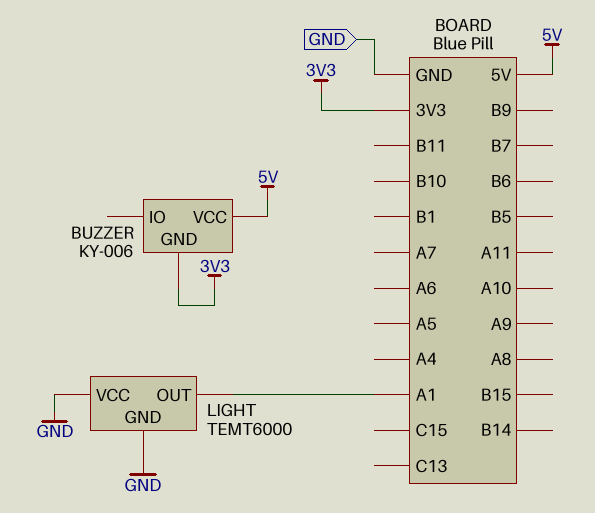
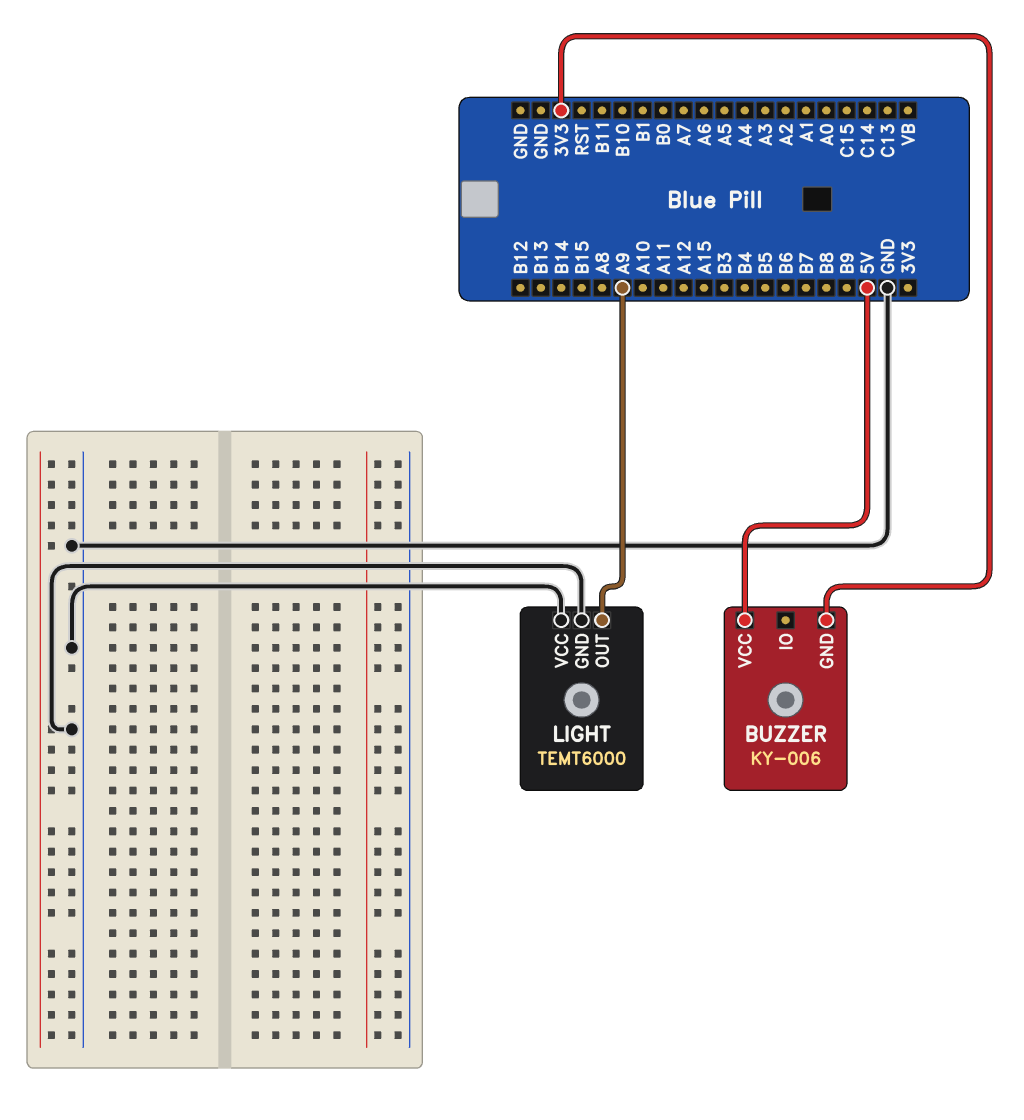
LIGHT pin OUT: A1 -> A9

